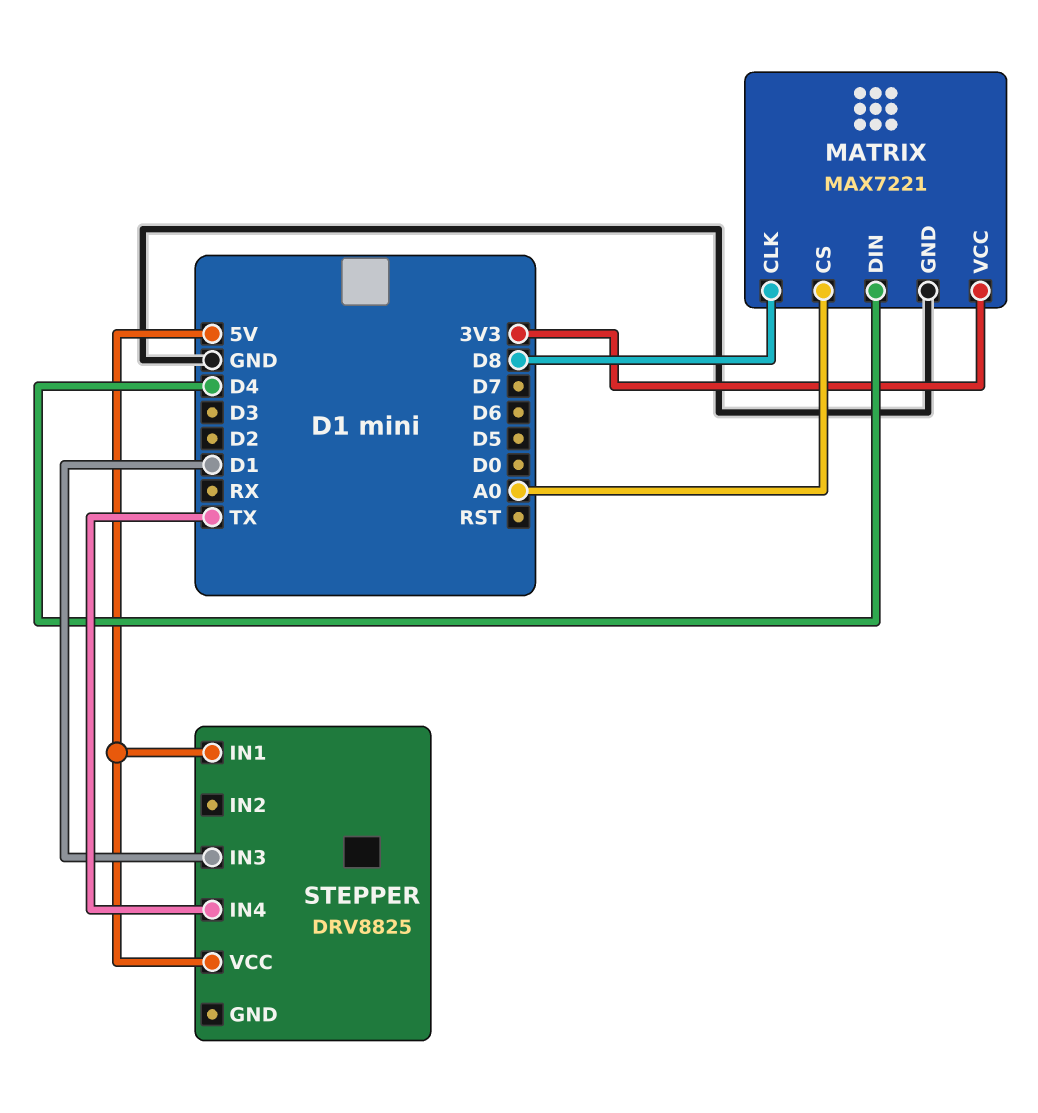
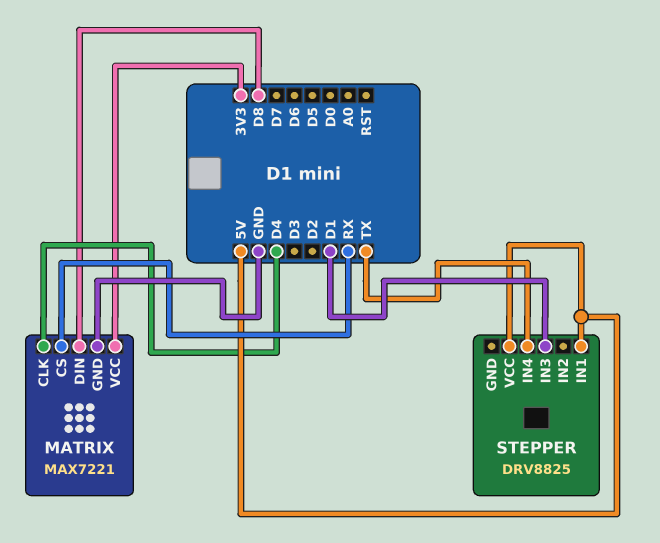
MATRIX pin CLK: D8 -> D4
MATRIX pin CS: A0 -> RX
MATRIX pin DIN: D4 -> D8

